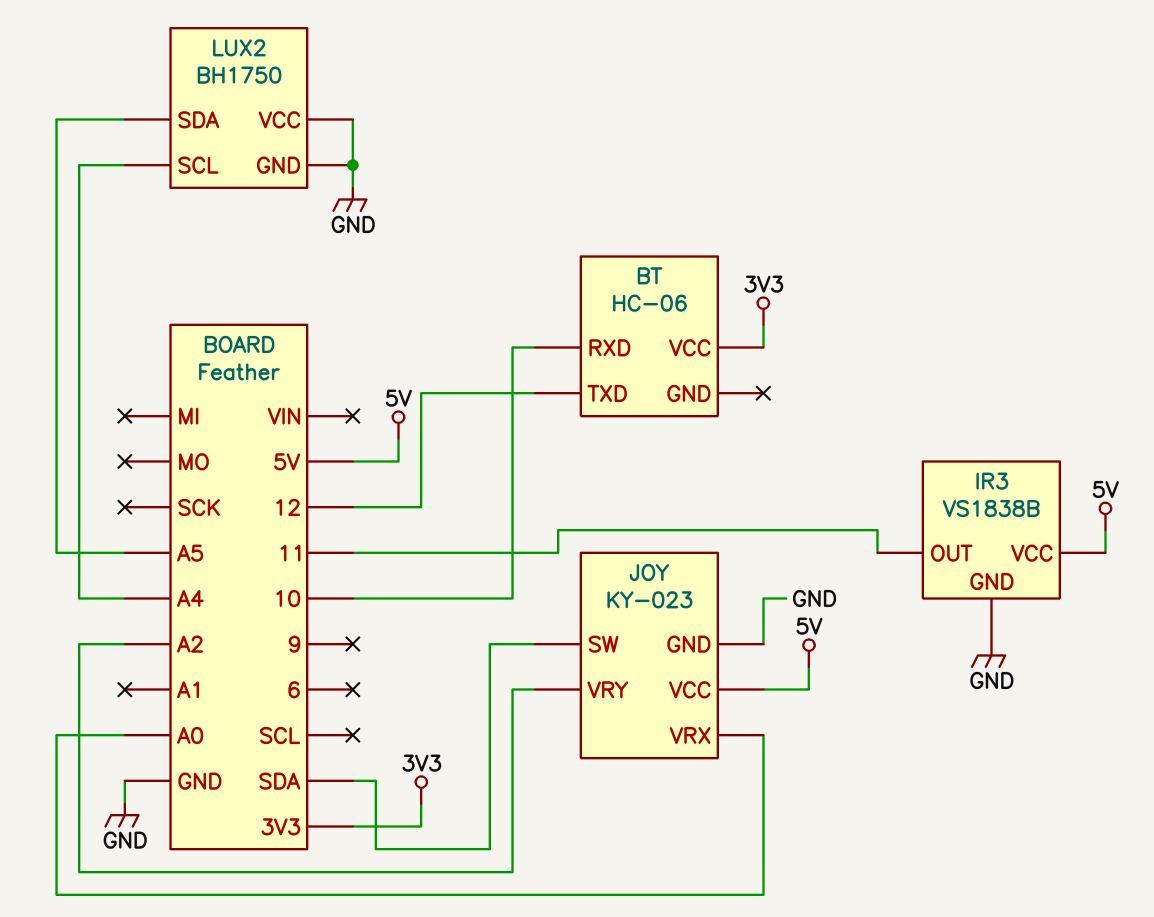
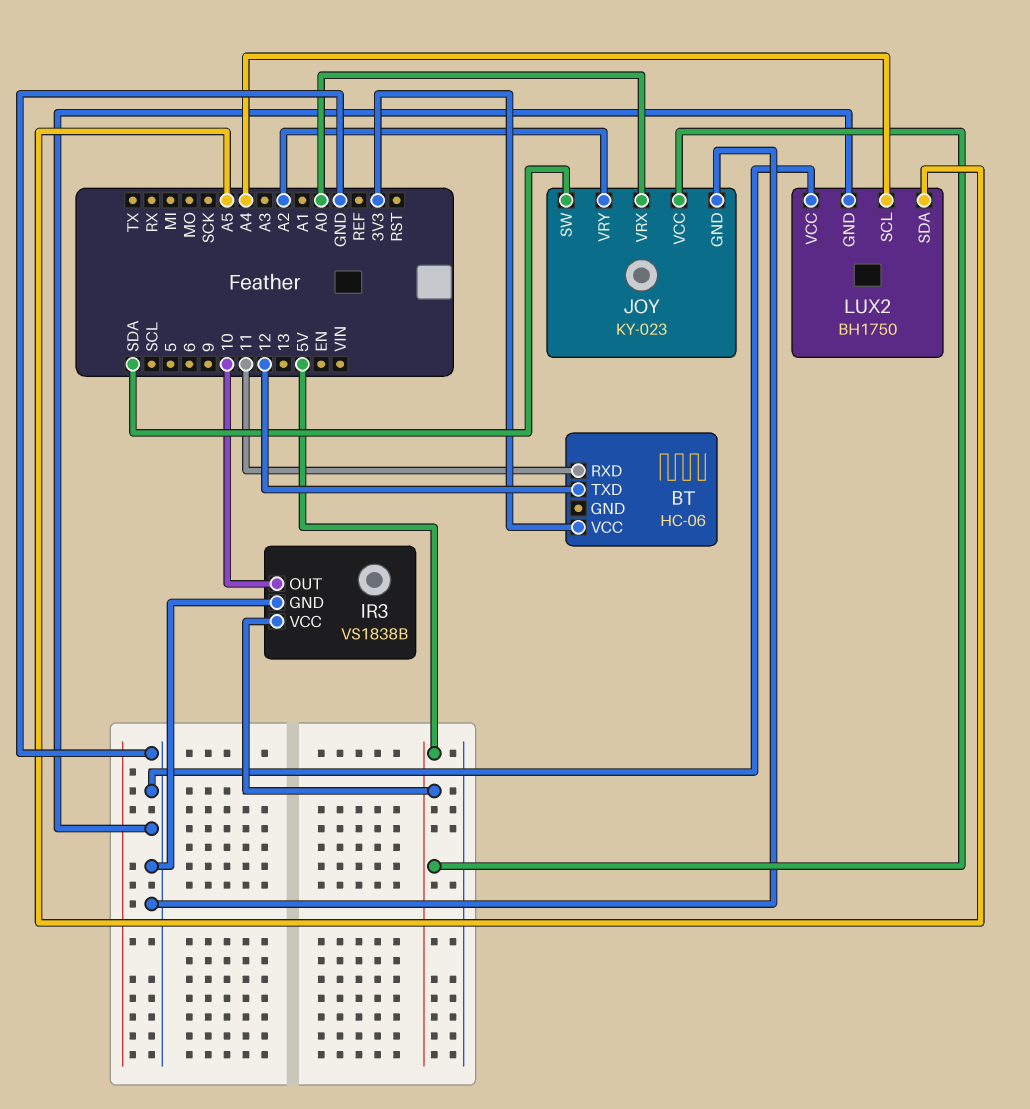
BT pin RXD: 10 -> 11
IR3 pin OUT: 11 -> 10

